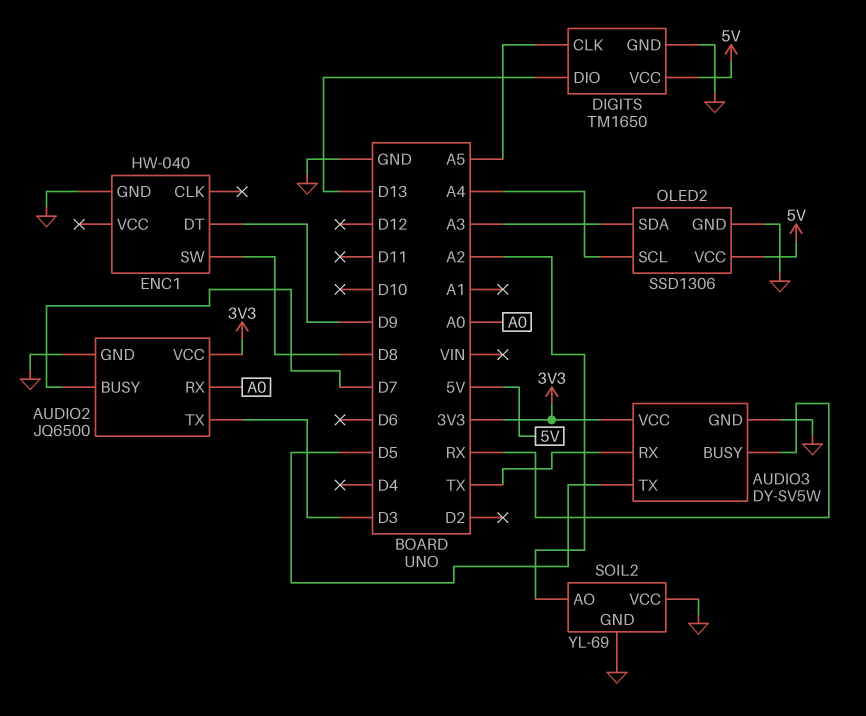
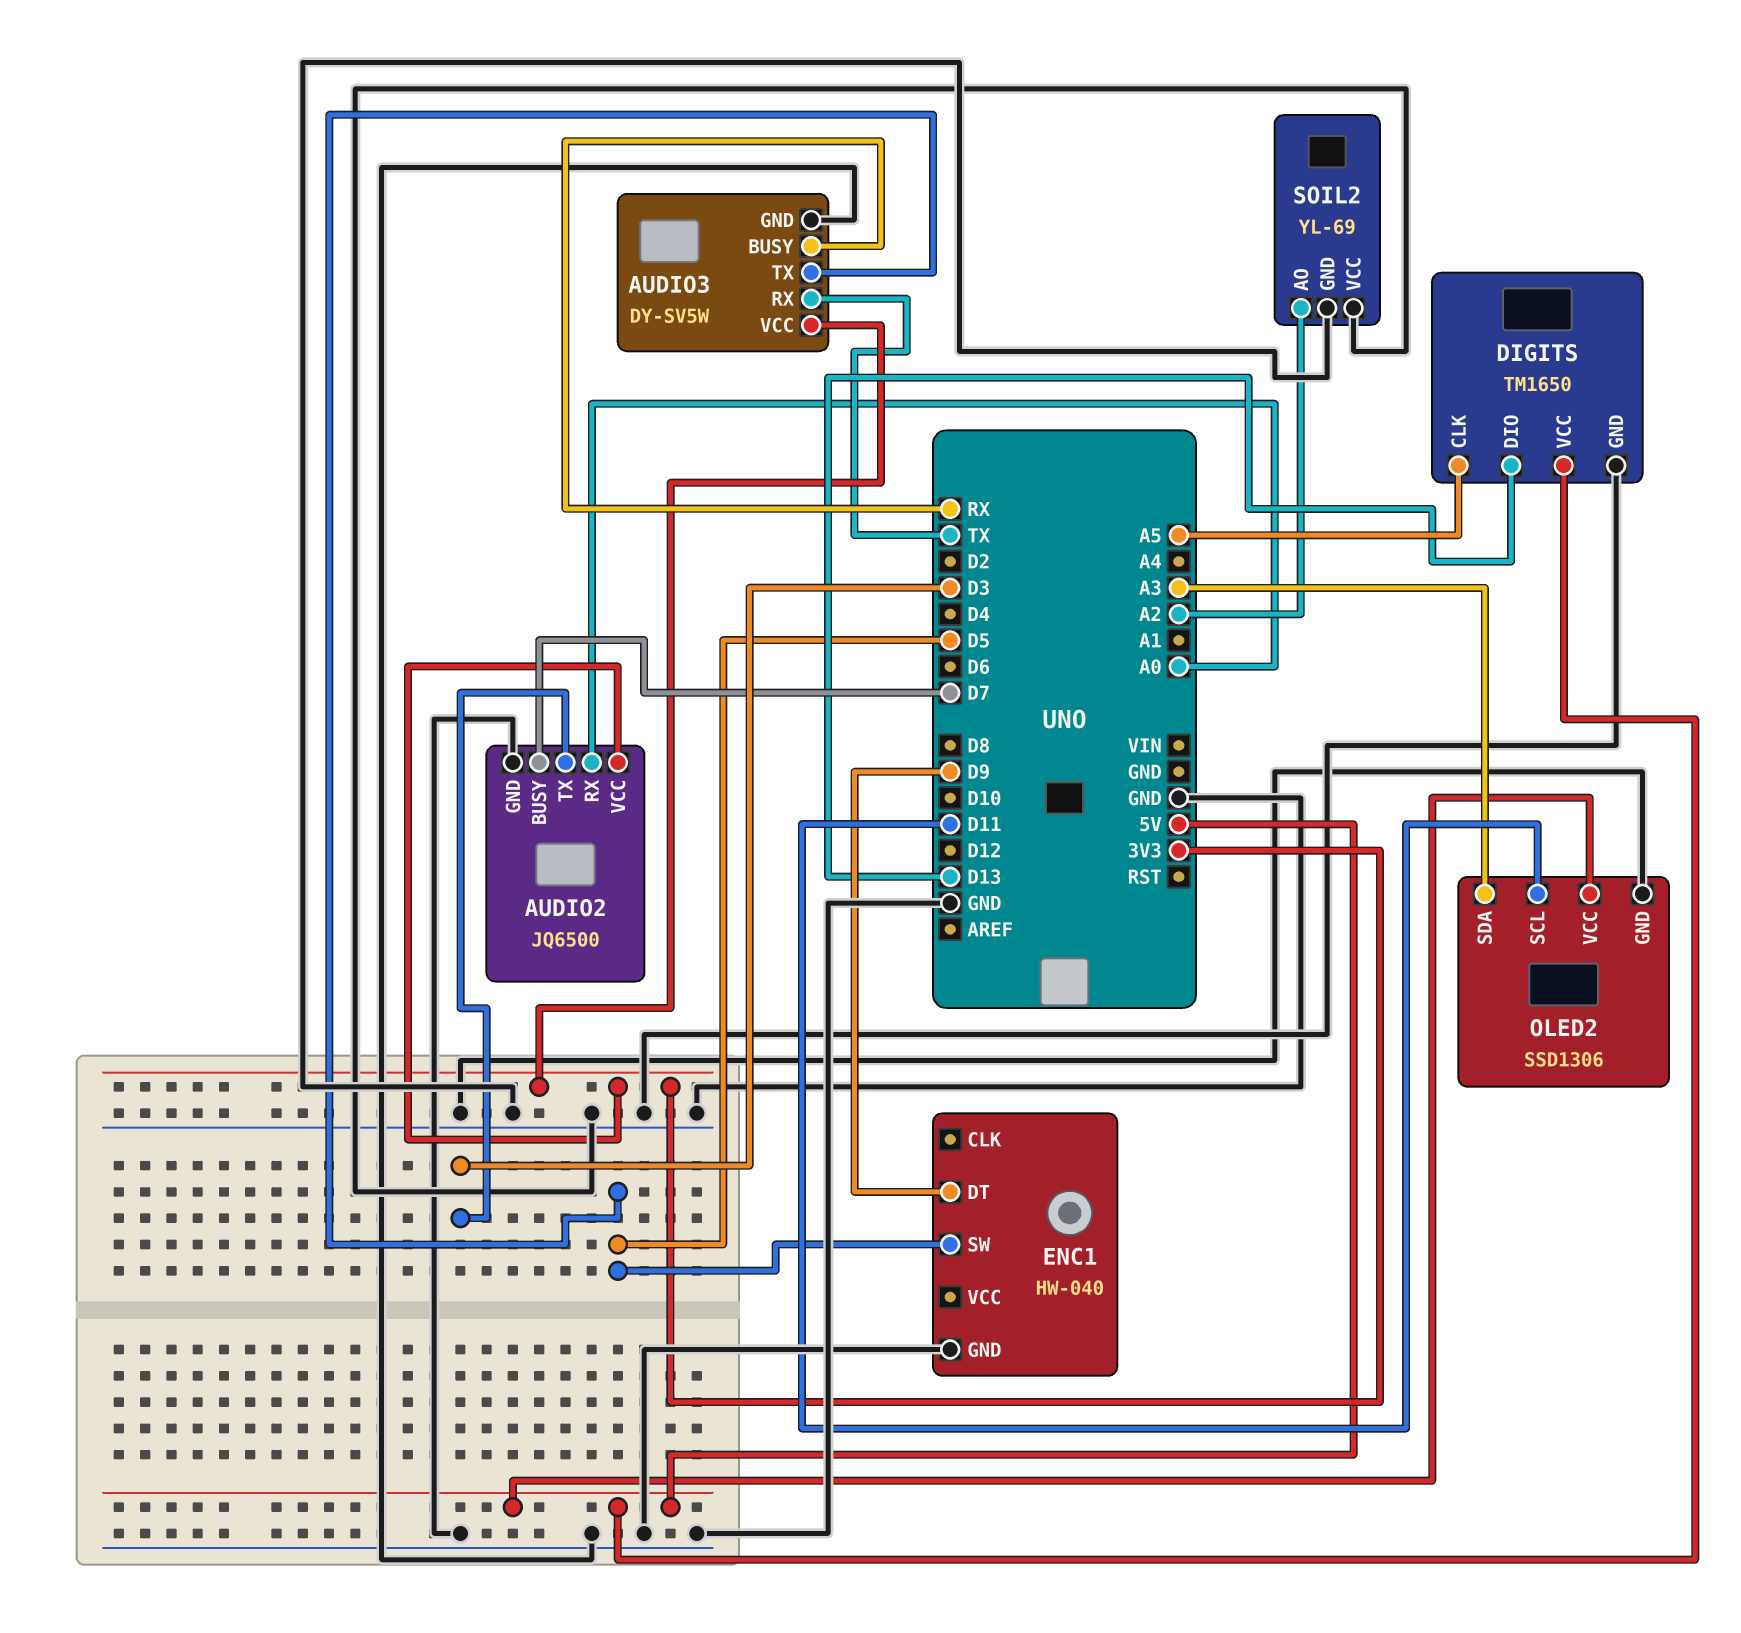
ENC1 pin SW: D8 -> D5
OLED2 pin SCL: A4 -> D11

